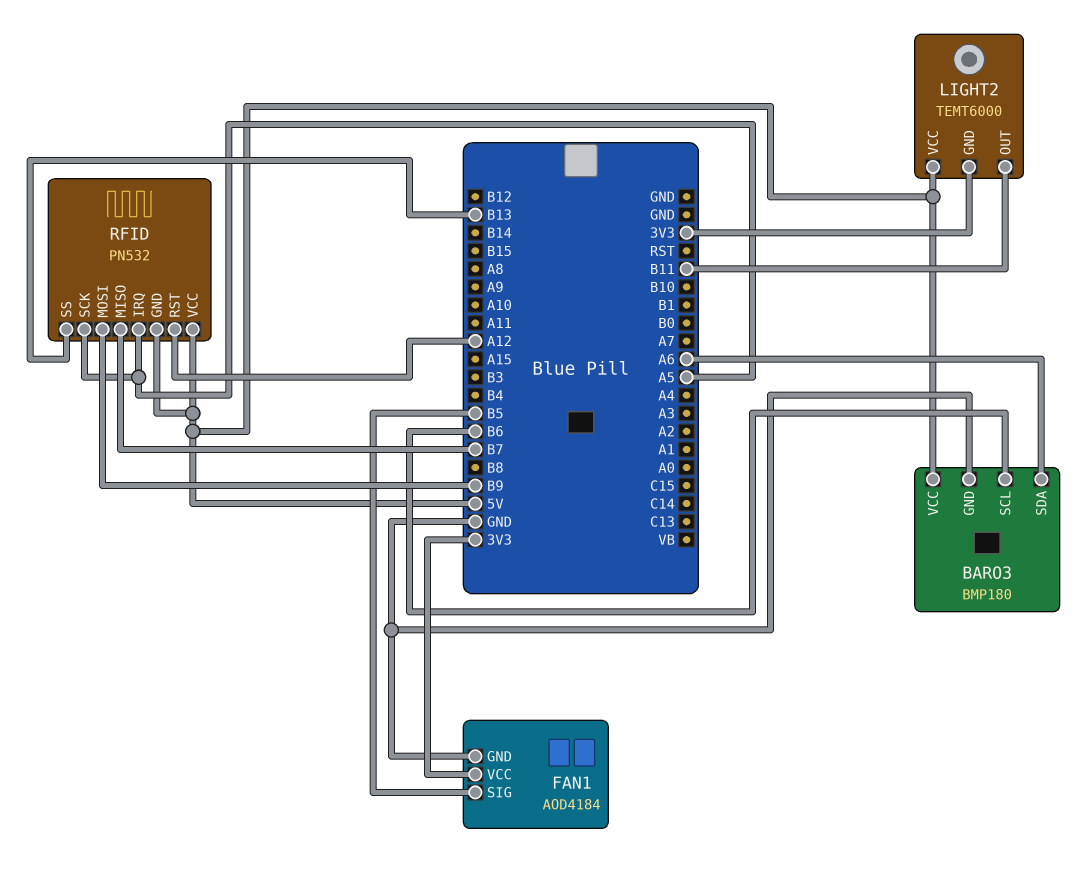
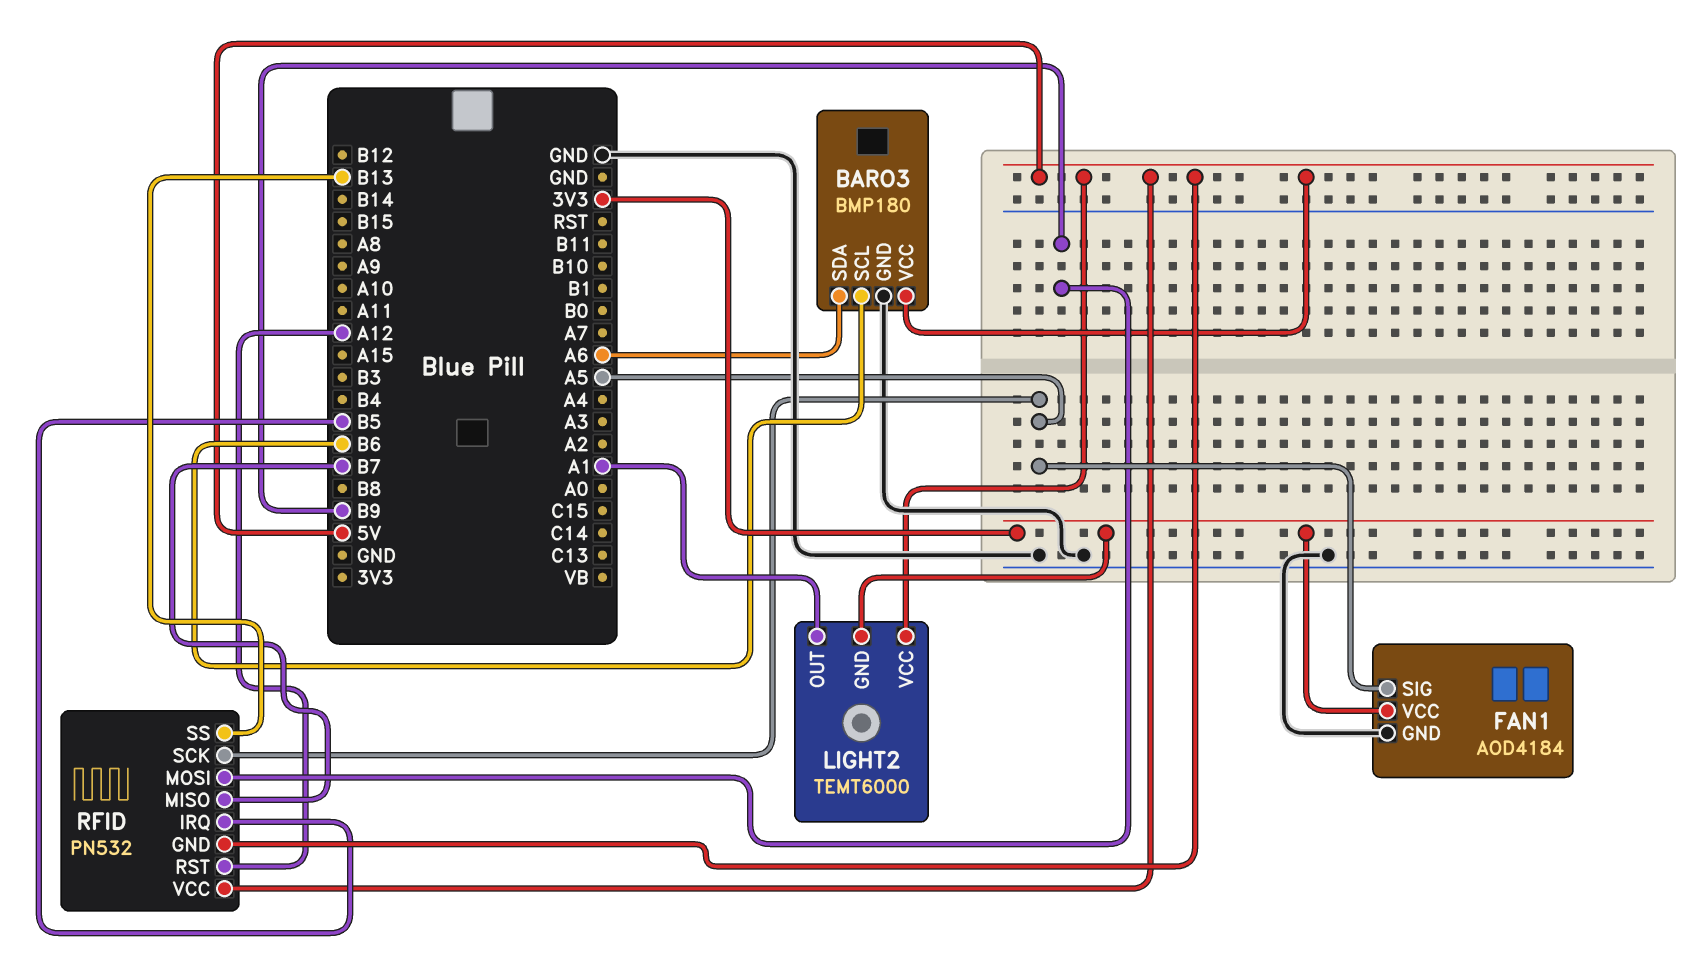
FAN1 pin SIG: B5 -> A5
LIGHT2 pin OUT: B11 -> A1
RFID pin IRQ: A5 -> B5

